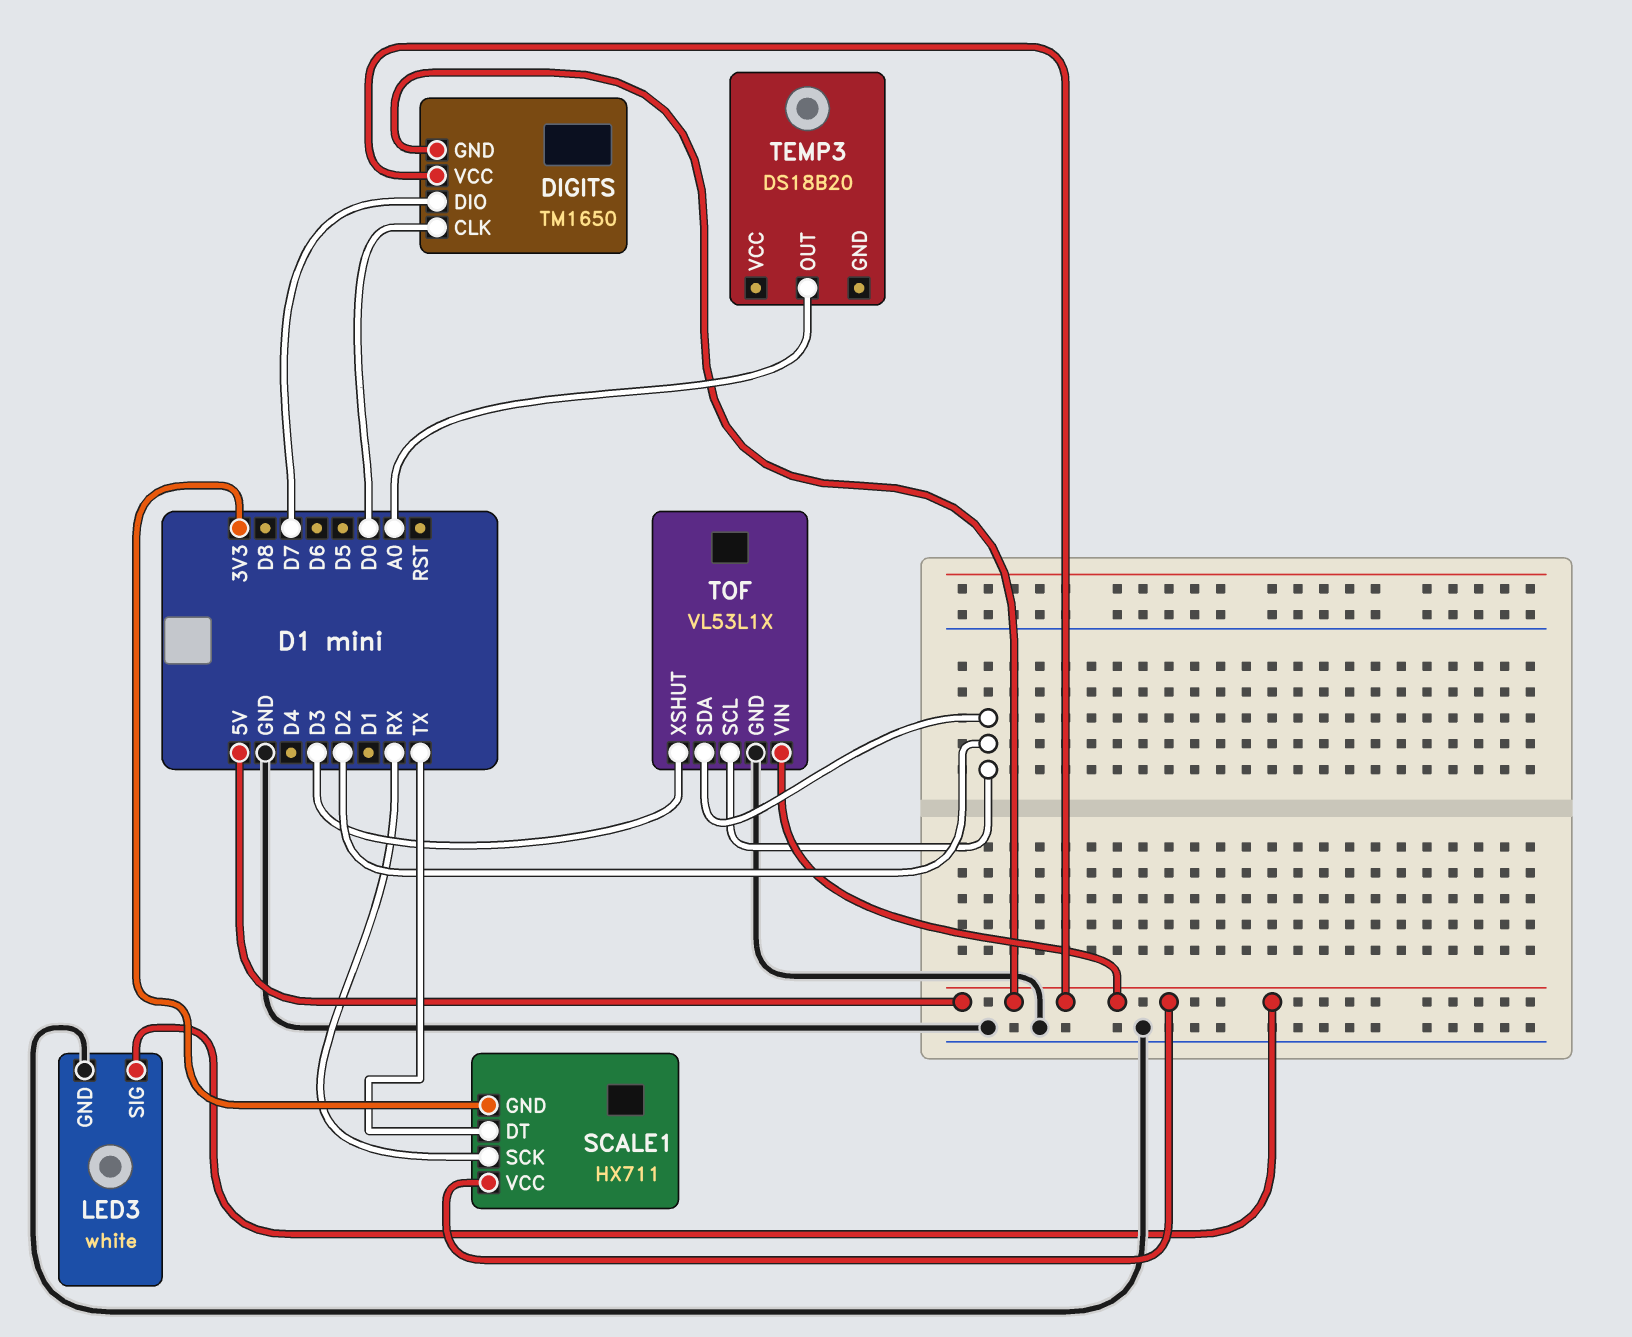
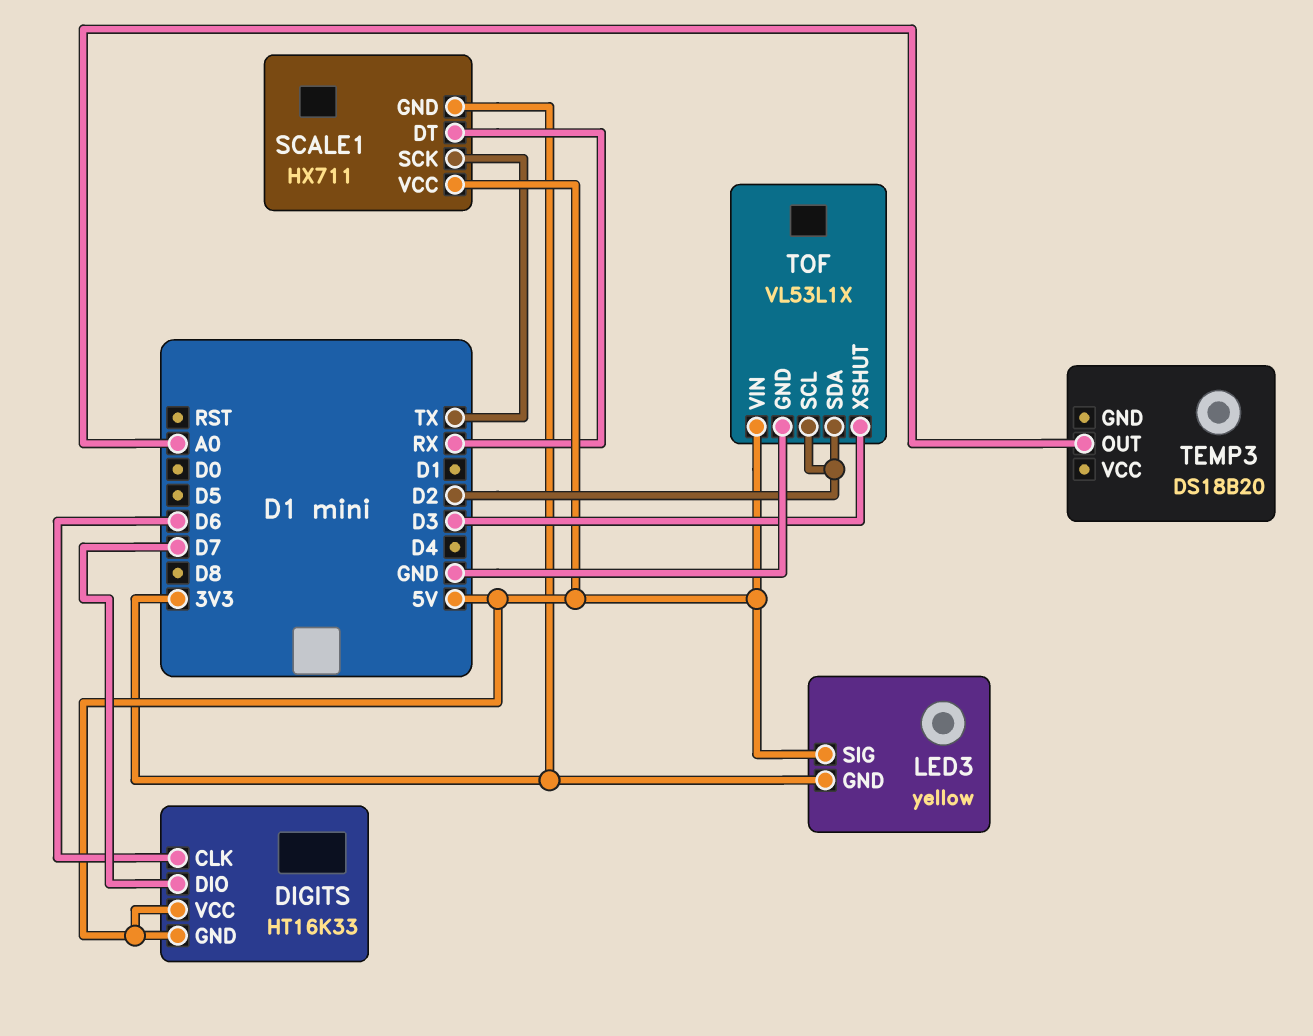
DIGITS: TM1650 -> HT16K33
DIGITS pin CLK: D0 -> D6
LED3: white -> yellow
LED3 pin GND: GND -> 3V3
SCALE1 pin DT: TX -> RX
SCALE1 pin SCK: RX -> TX

